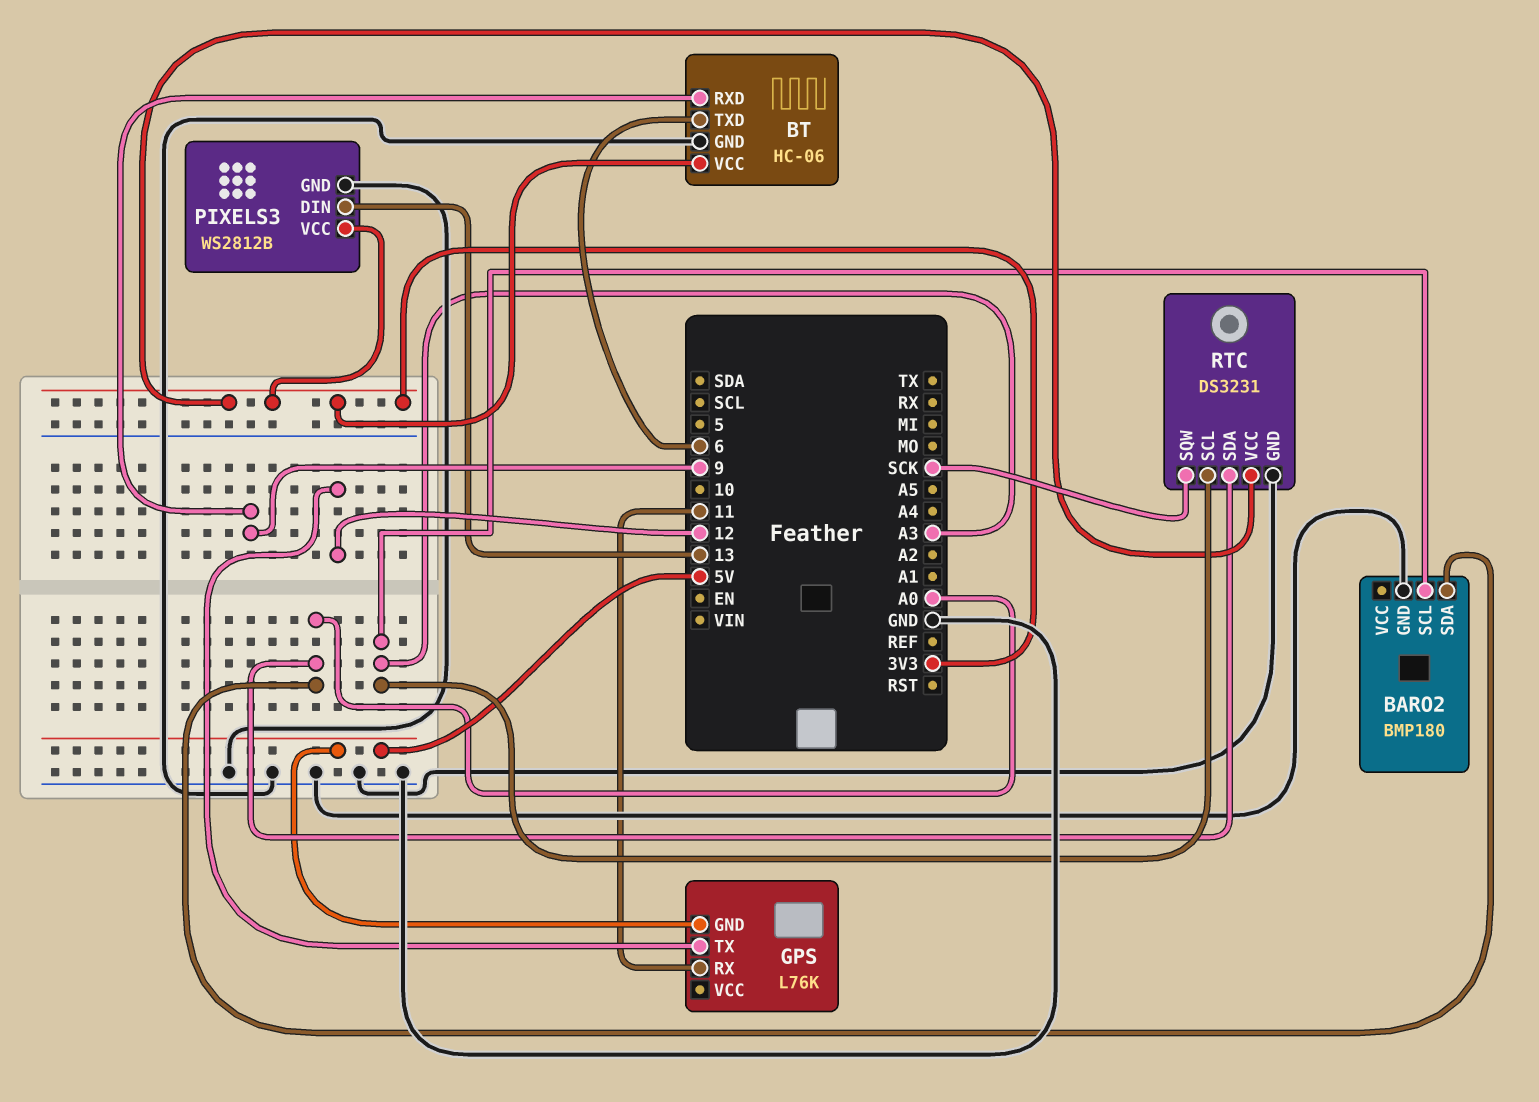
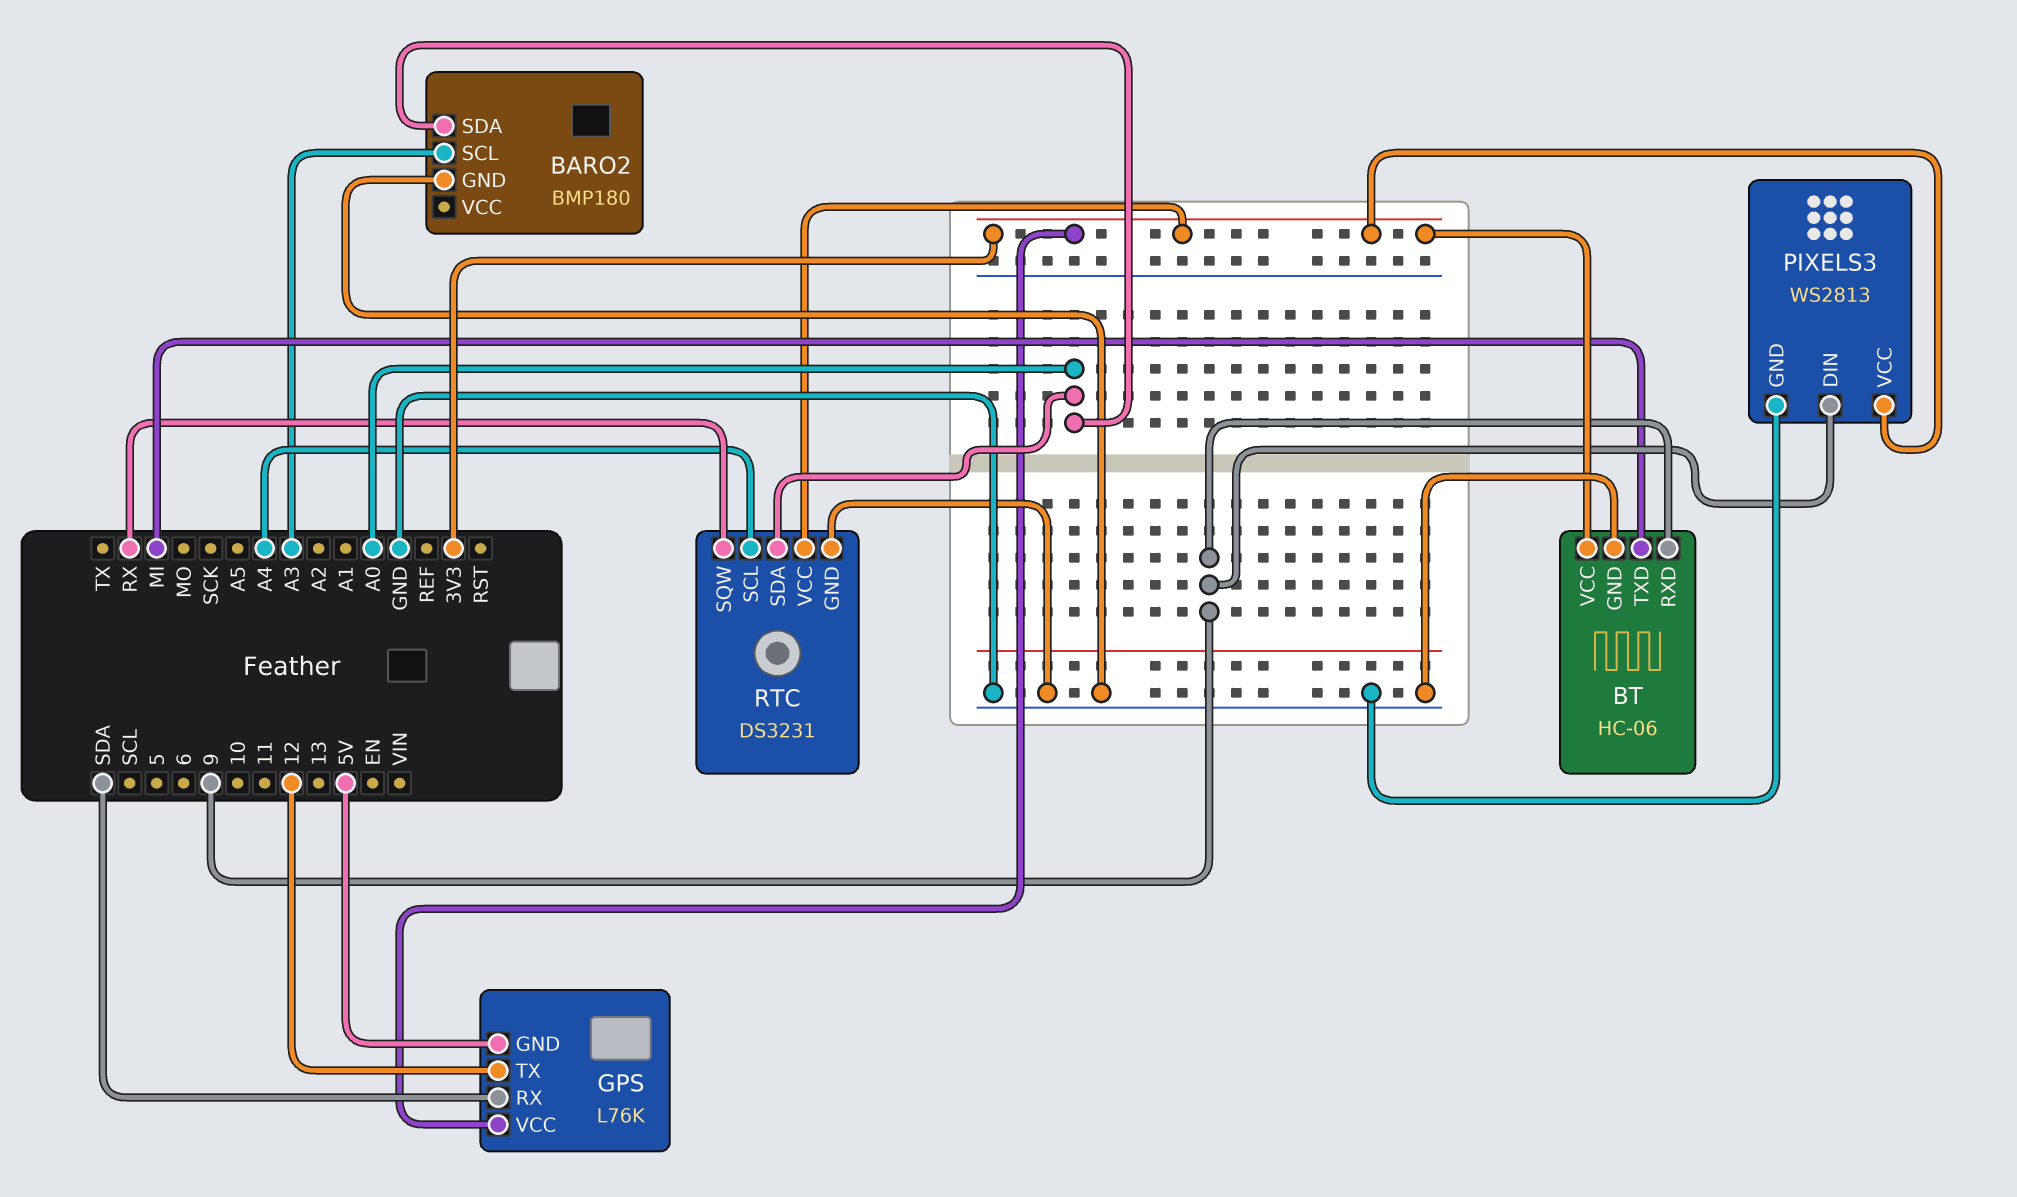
BT pin TXD: 6 -> MI
GPS pin RX: 11 -> SDA
GPS pin VCC: none -> 3V3
PIXELS3: WS2812B -> WS2813
PIXELS3 pin DIN: 13 -> 9
RTC pin SCL: A3 -> A4
RTC pin SQW: SCK -> RX

